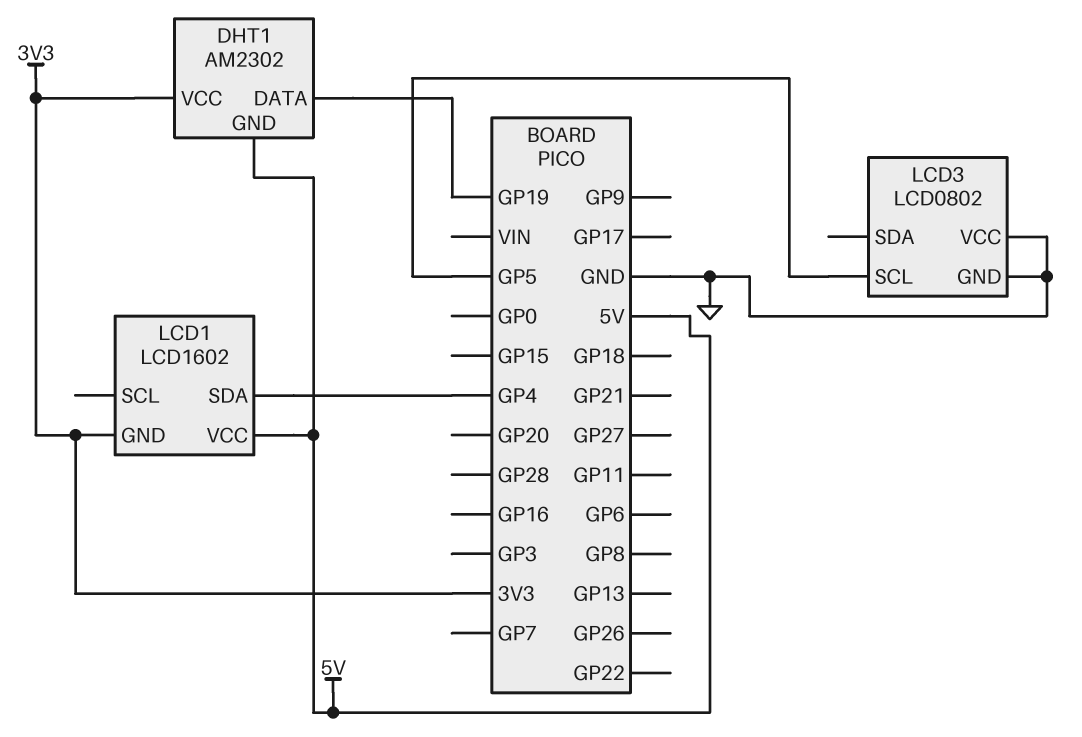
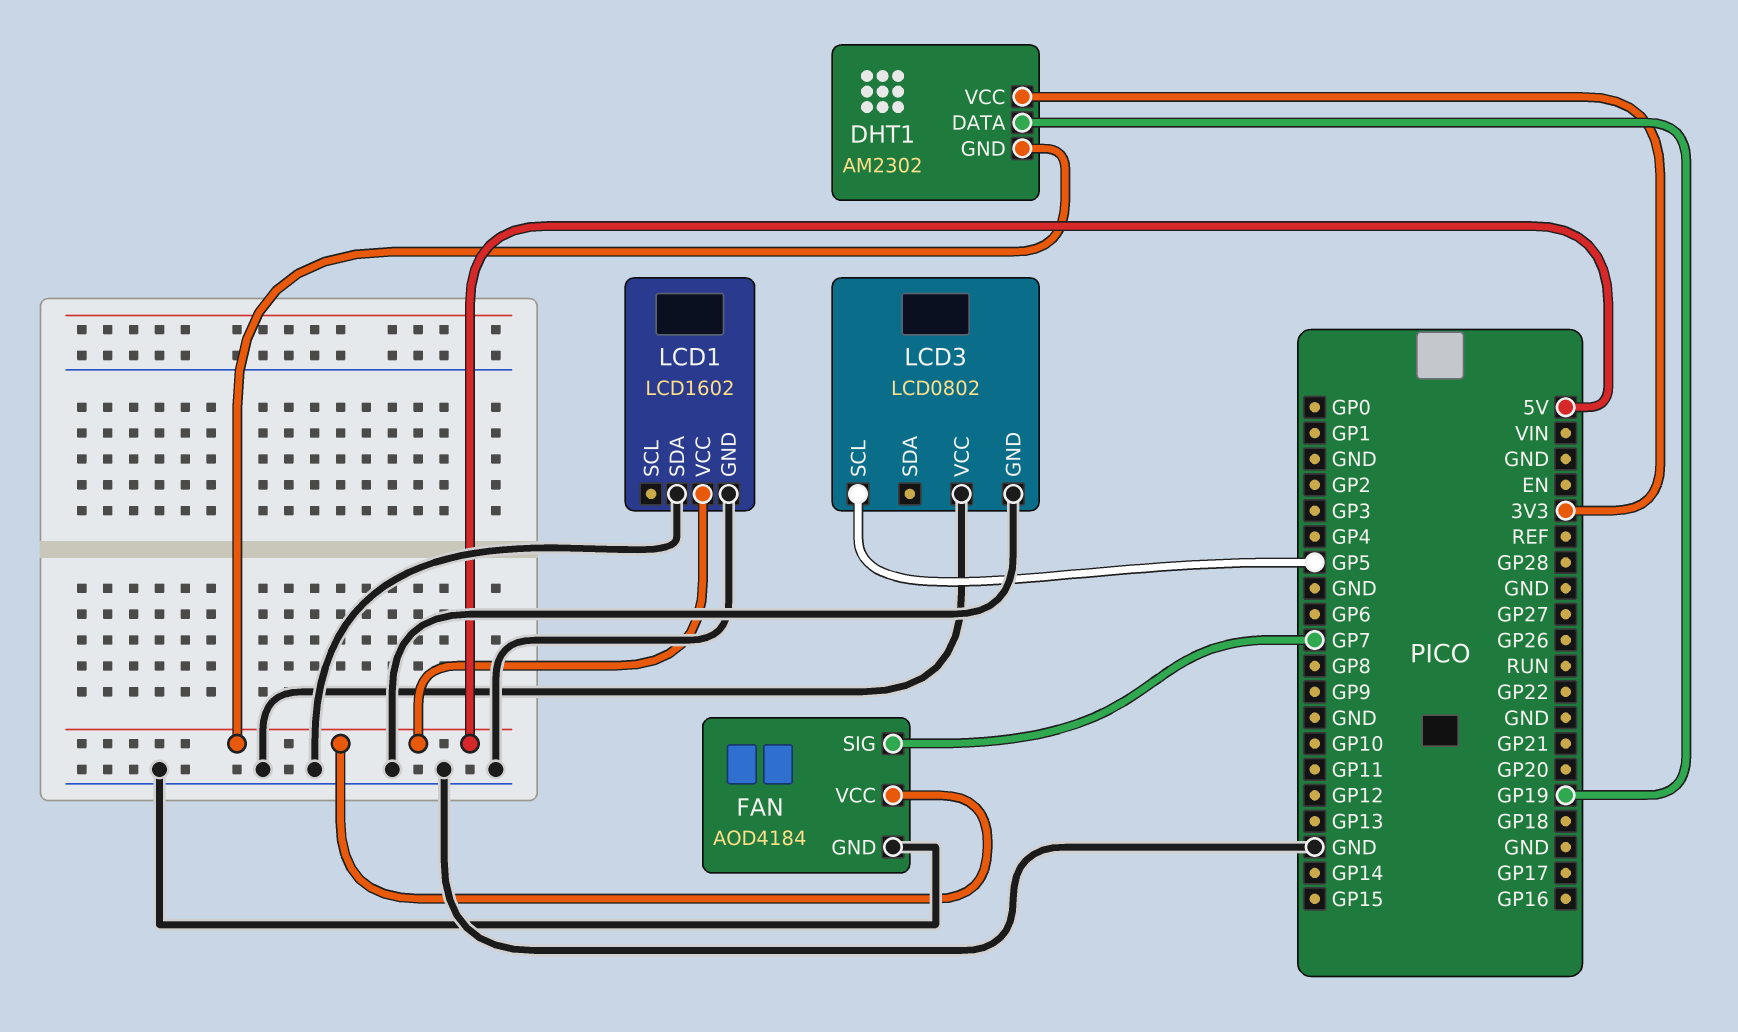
FAN: none -> AOD4184
FAN pin GND: none -> GND
FAN pin SIG: none -> GP7
FAN pin VCC: none -> 5V
LCD1 pin GND: 3V3 -> GND
LCD1 pin SDA: GP4 -> GND

